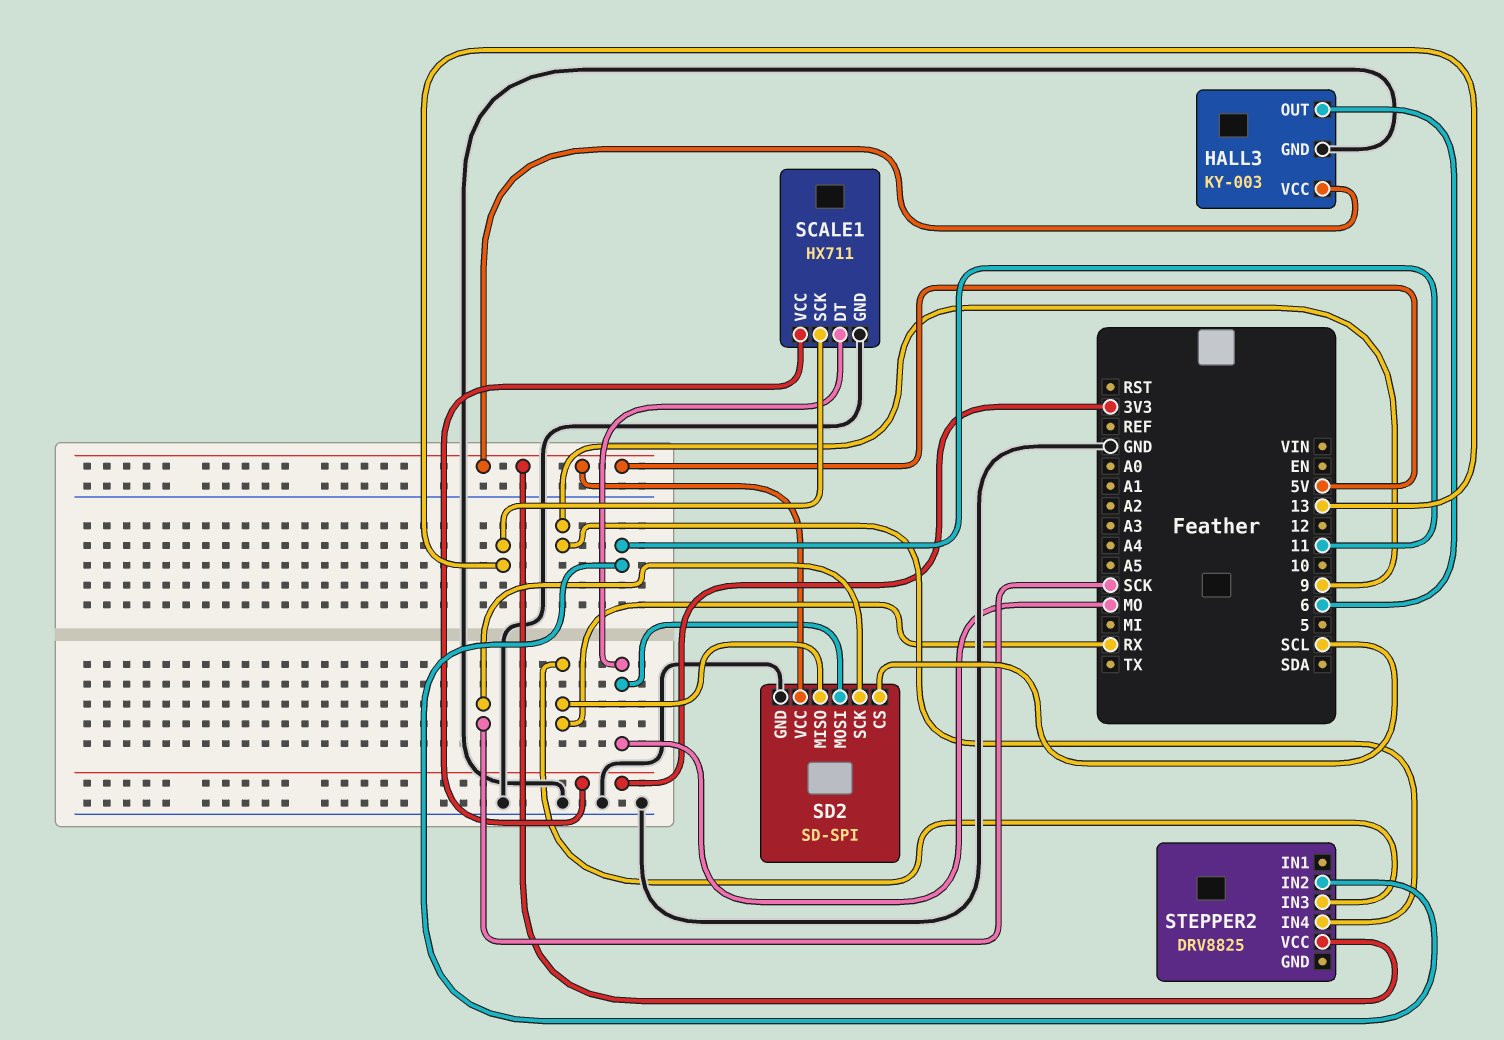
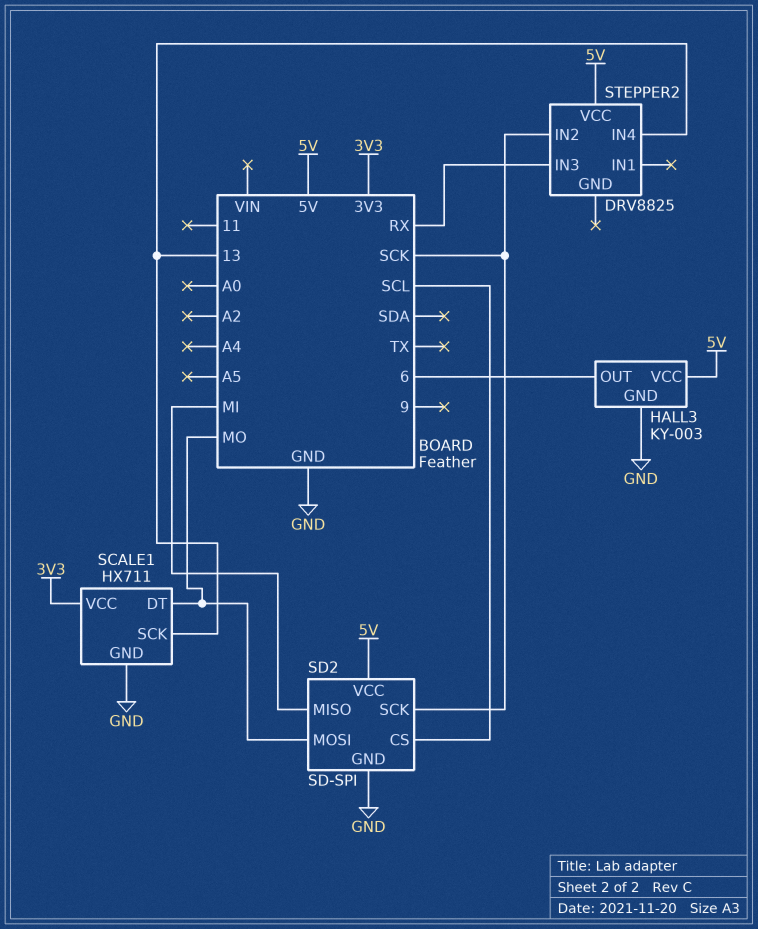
SD2 pin MISO: RX -> MI
STEPPER2 pin IN2: 11 -> SCK
STEPPER2 pin IN4: 9 -> 13

